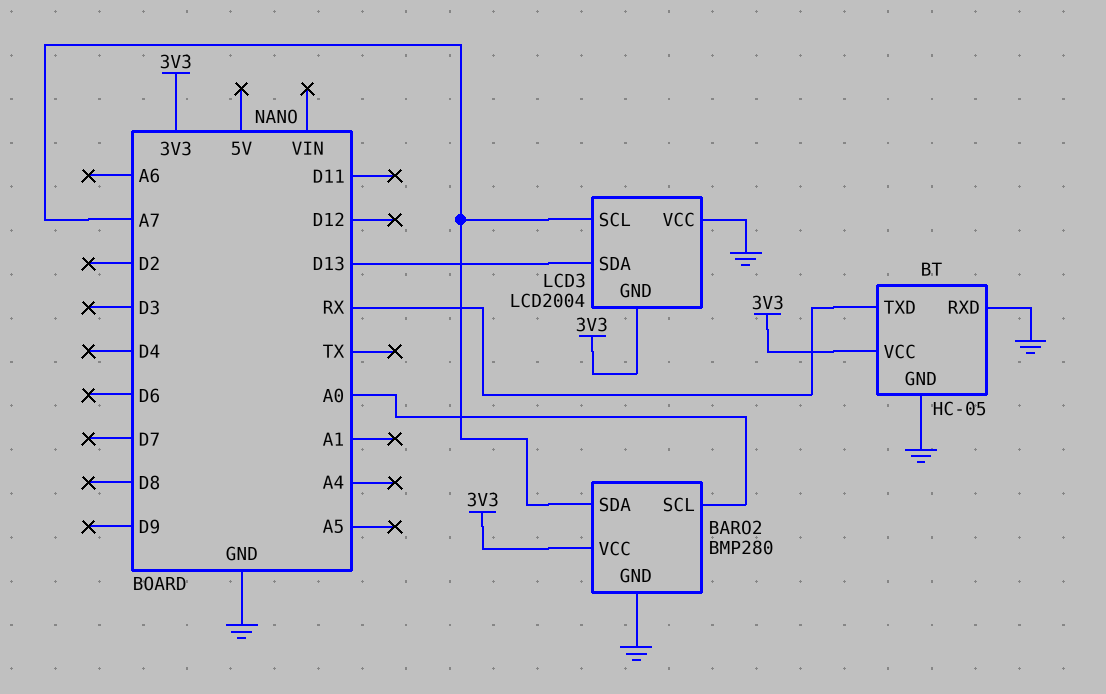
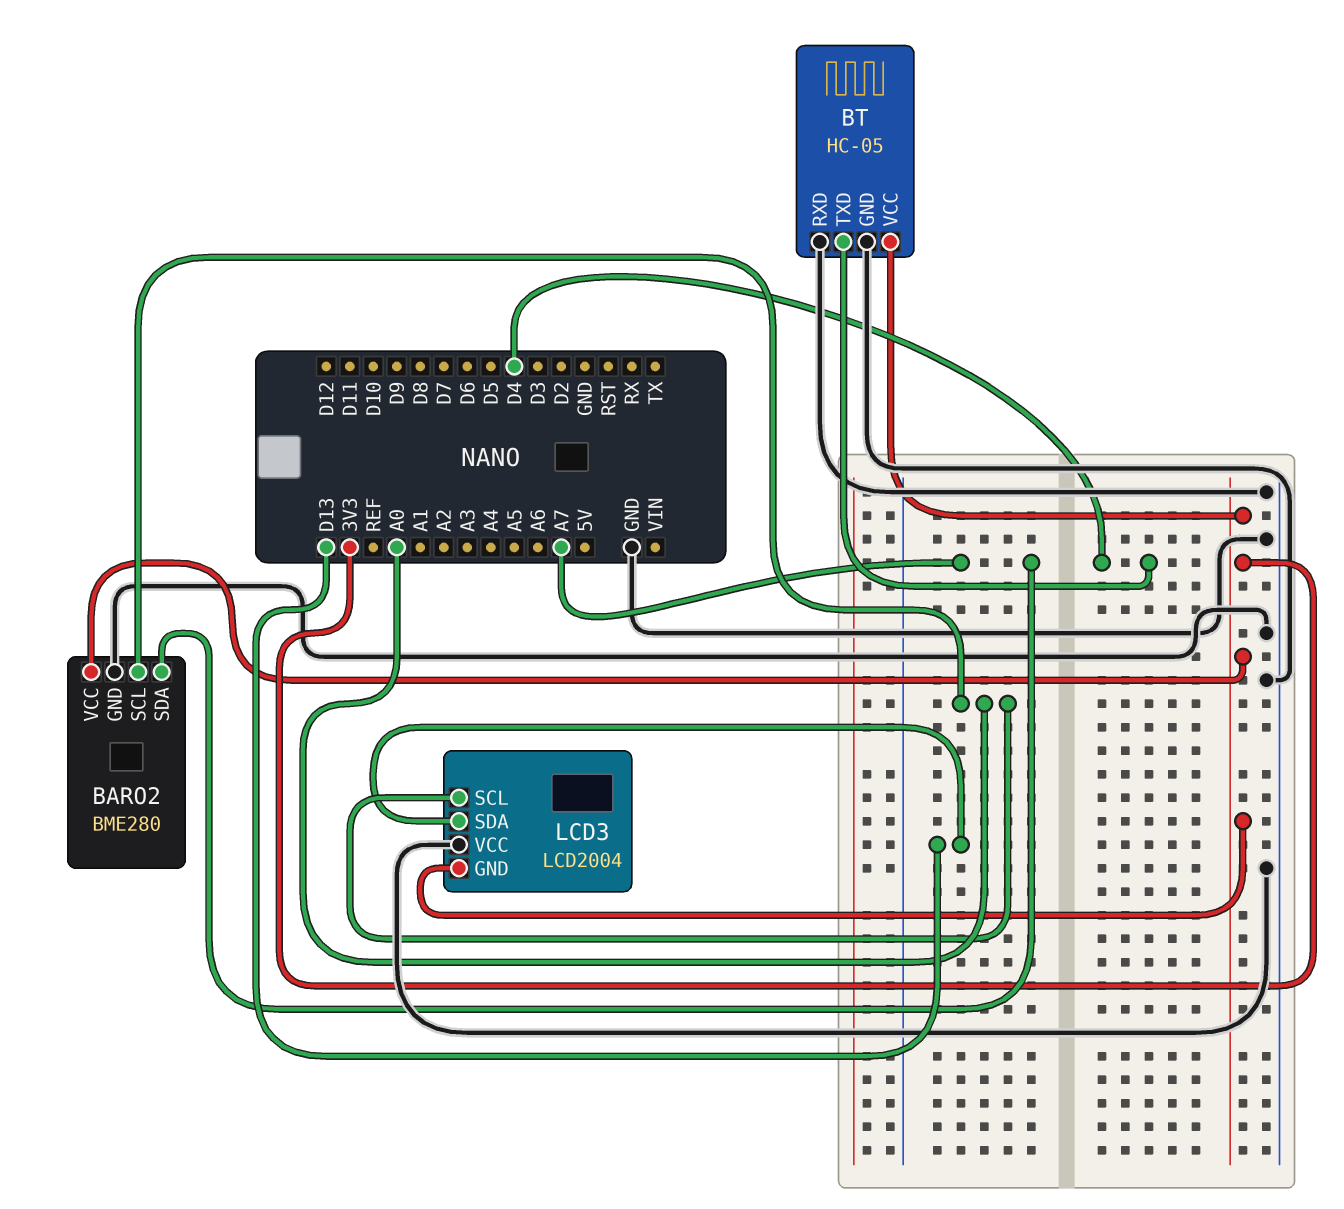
BARO2: BMP280 -> BME280
BT pin TXD: RX -> D4
LCD3 pin SCL: A7 -> A0

